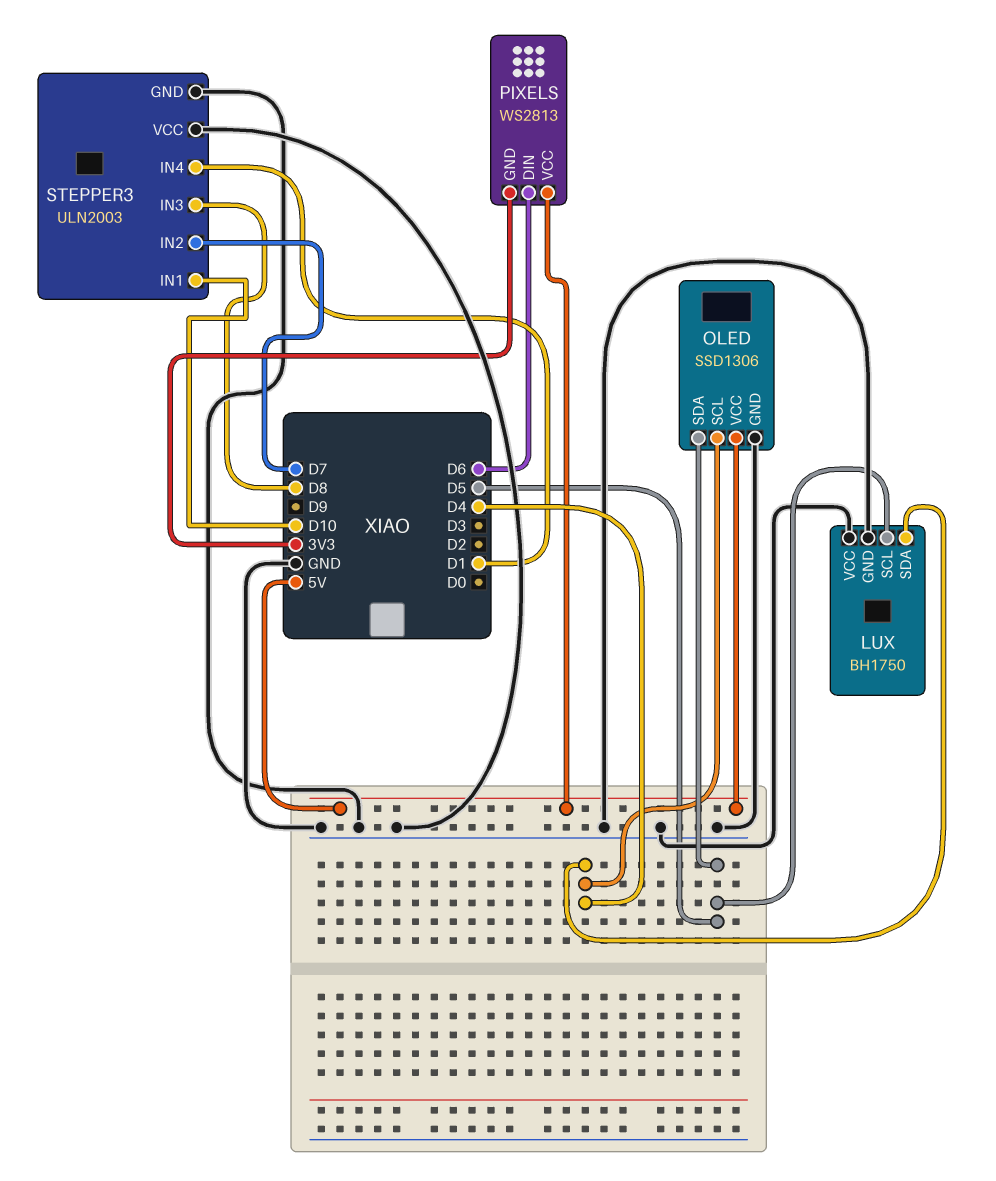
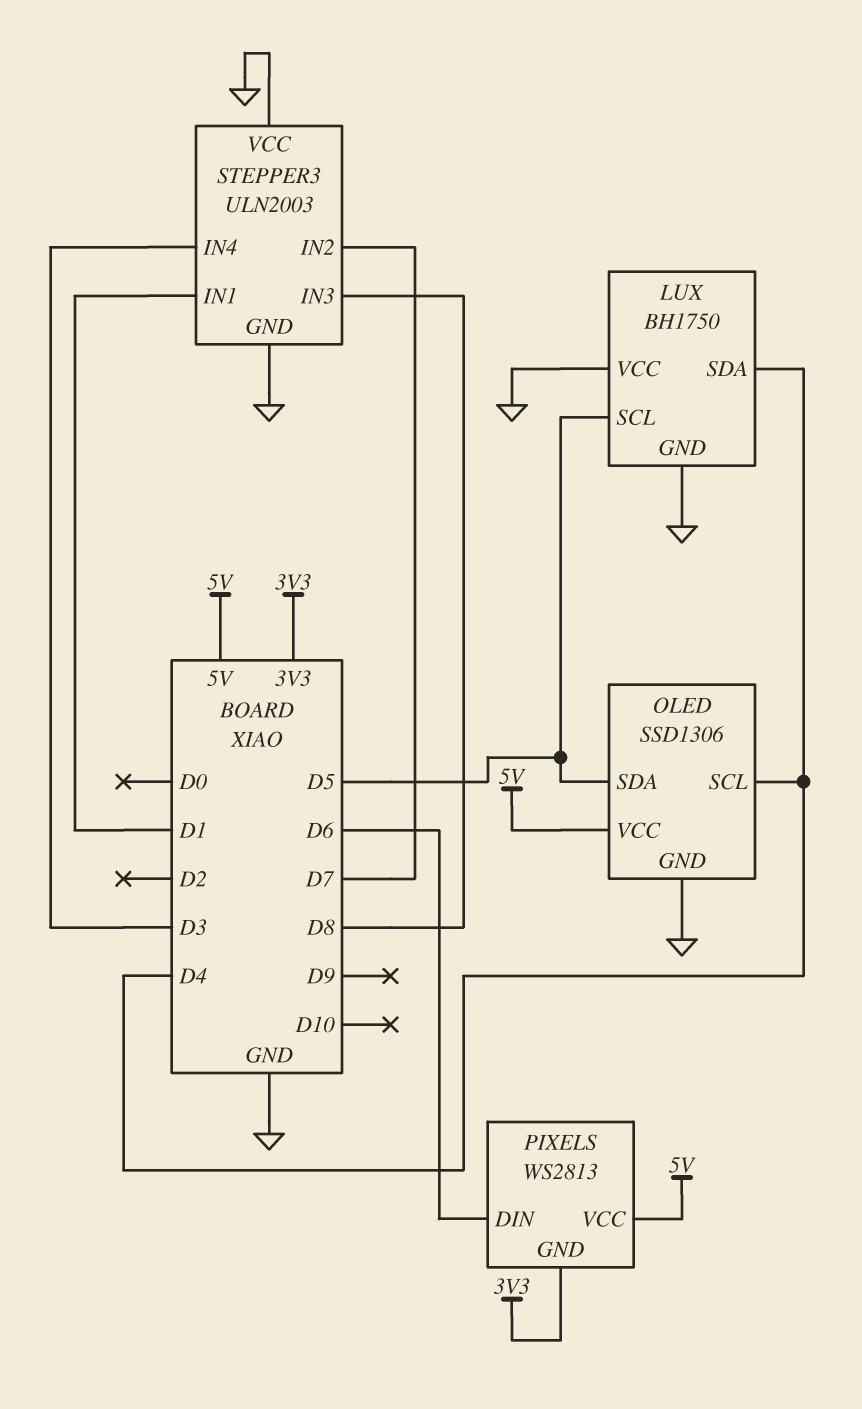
STEPPER3 pin IN1: D10 -> D1
STEPPER3 pin IN4: D1 -> D3

